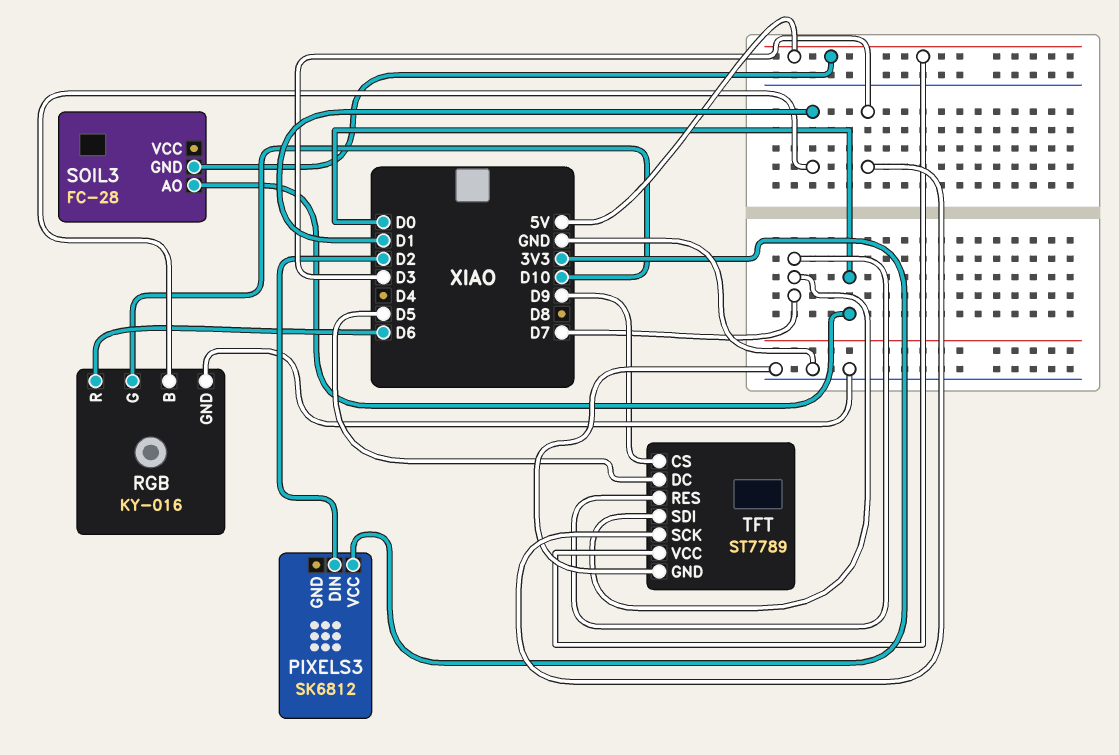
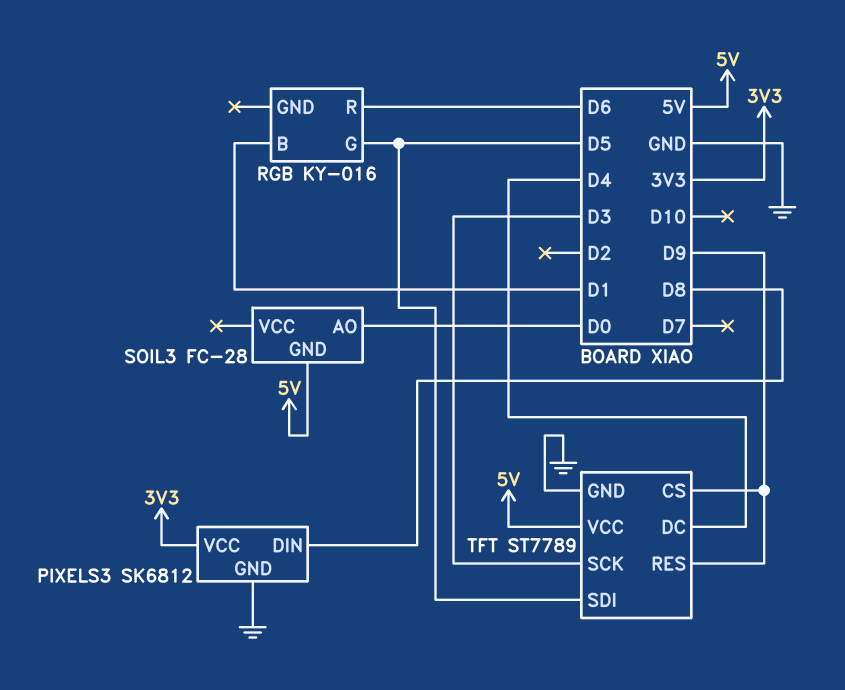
PIXELS3 pin DIN: D2 -> D8
PIXELS3 pin GND: none -> GND
RGB pin G: D10 -> D5
RGB pin GND: GND -> none
TFT pin DC: D5 -> D4
TFT pin RES: D7 -> D9
TFT pin SDI: D7 -> D5

